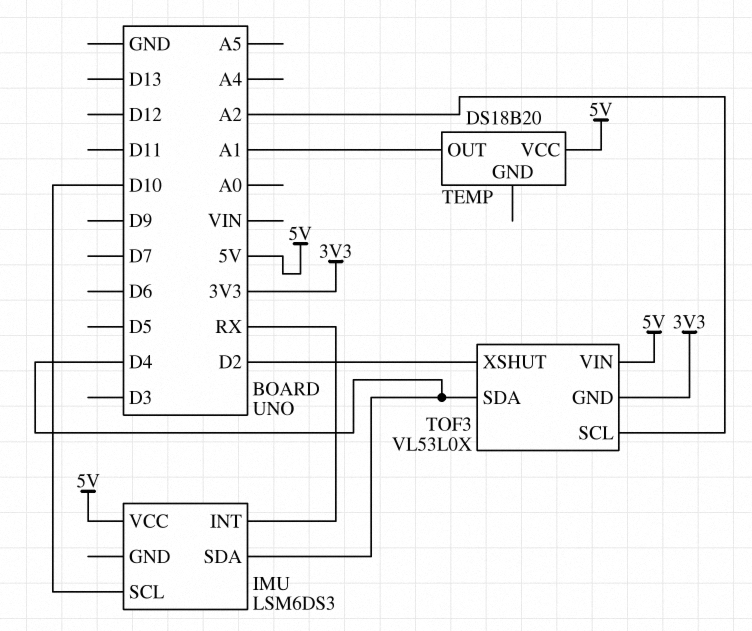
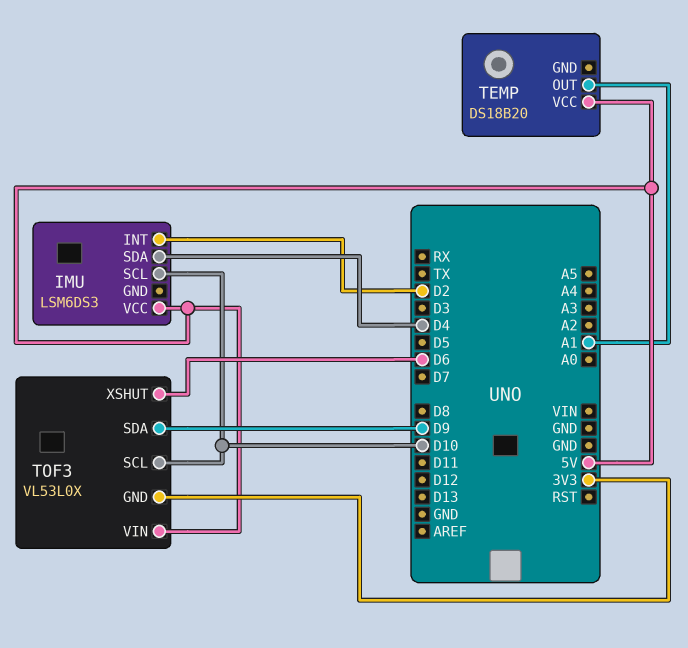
IMU pin INT: RX -> D2
TOF3 pin SCL: A2 -> D10
TOF3 pin SDA: D4 -> D9
TOF3 pin XSHUT: D2 -> D6

